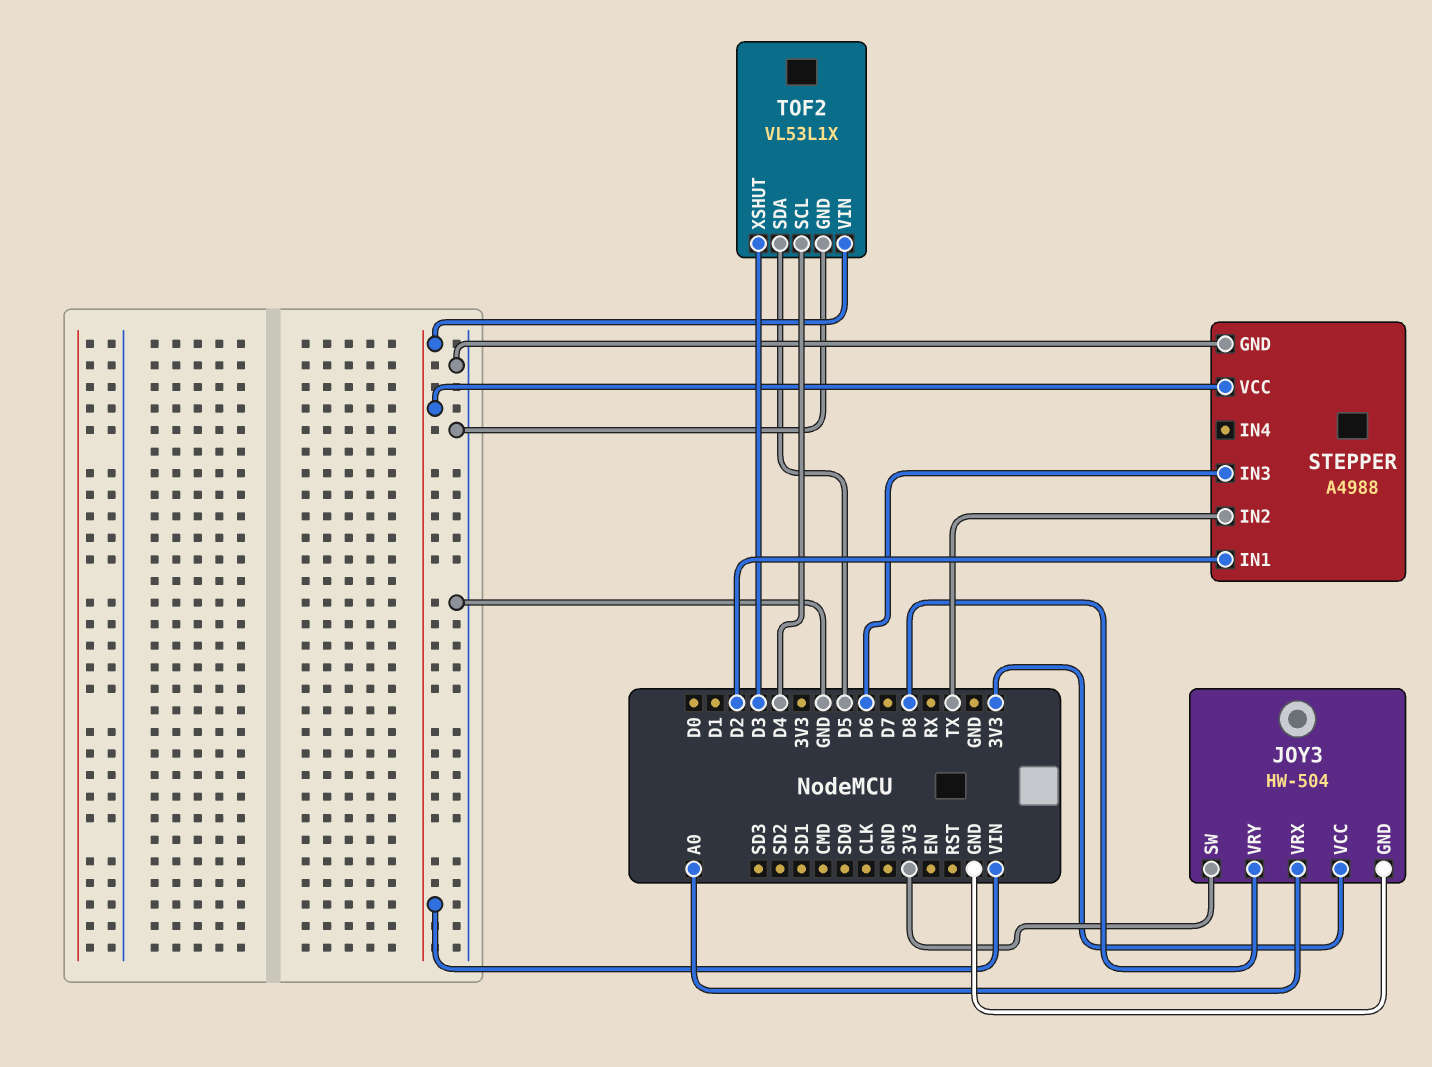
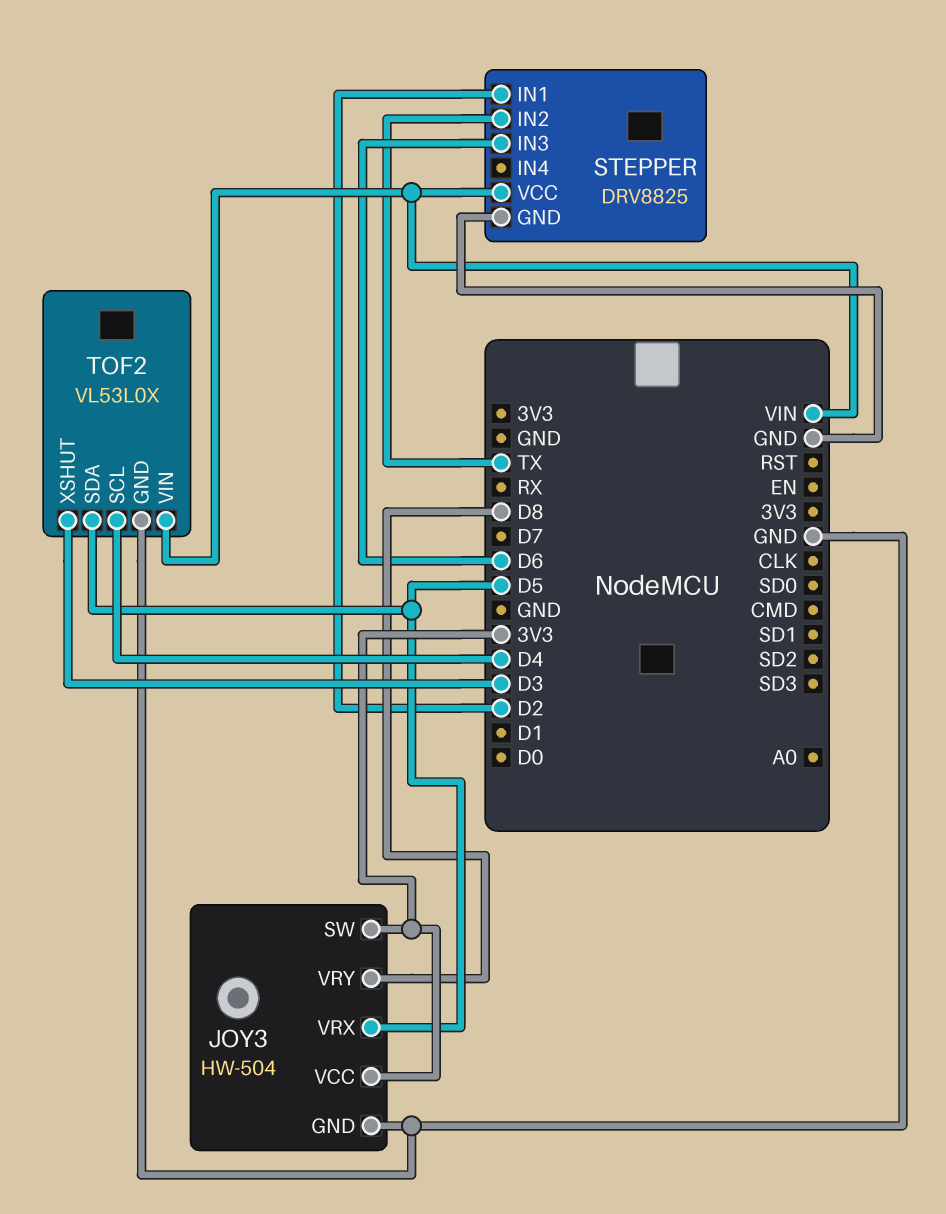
JOY3 pin VRX: A0 -> D5
STEPPER: A4988 -> DRV8825
TOF2: VL53L1X -> VL53L0X

